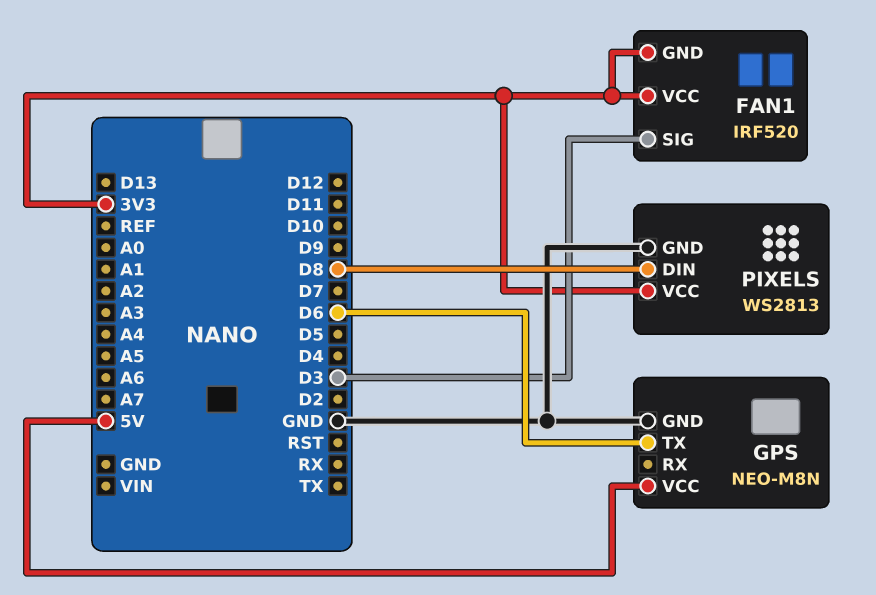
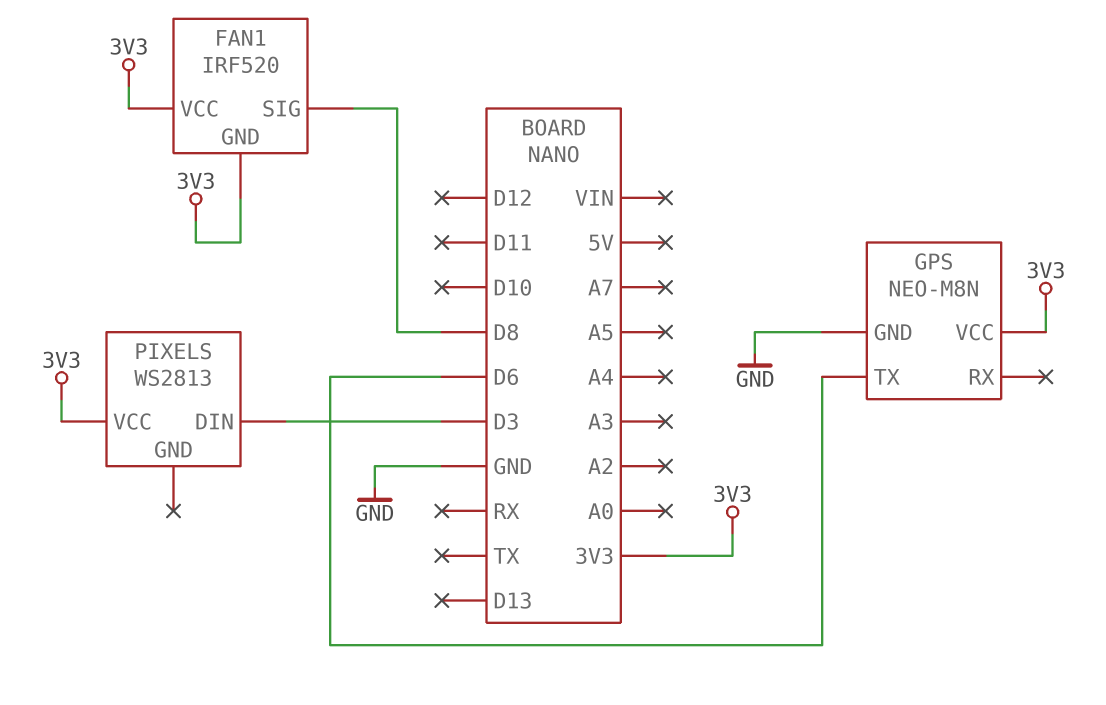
FAN1 pin SIG: D3 -> D8
GPS pin VCC: 5V -> 3V3
PIXELS pin DIN: D8 -> D3
PIXELS pin GND: GND -> none

